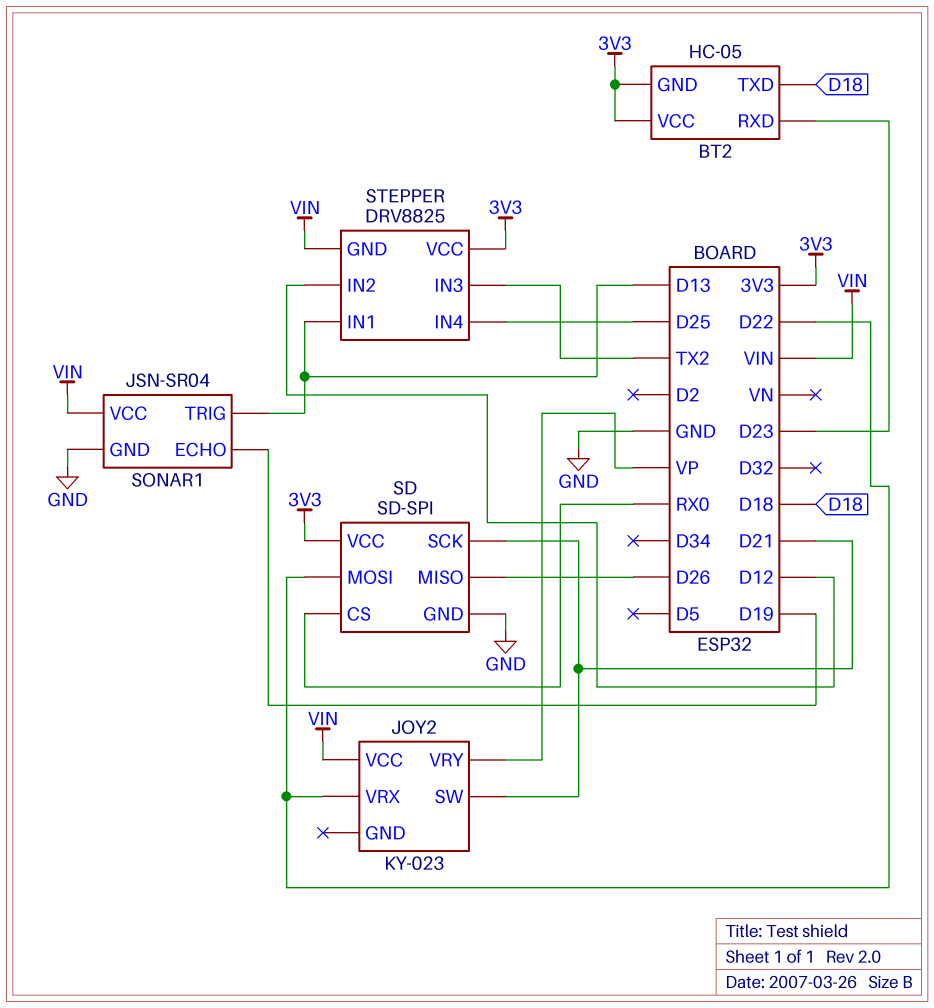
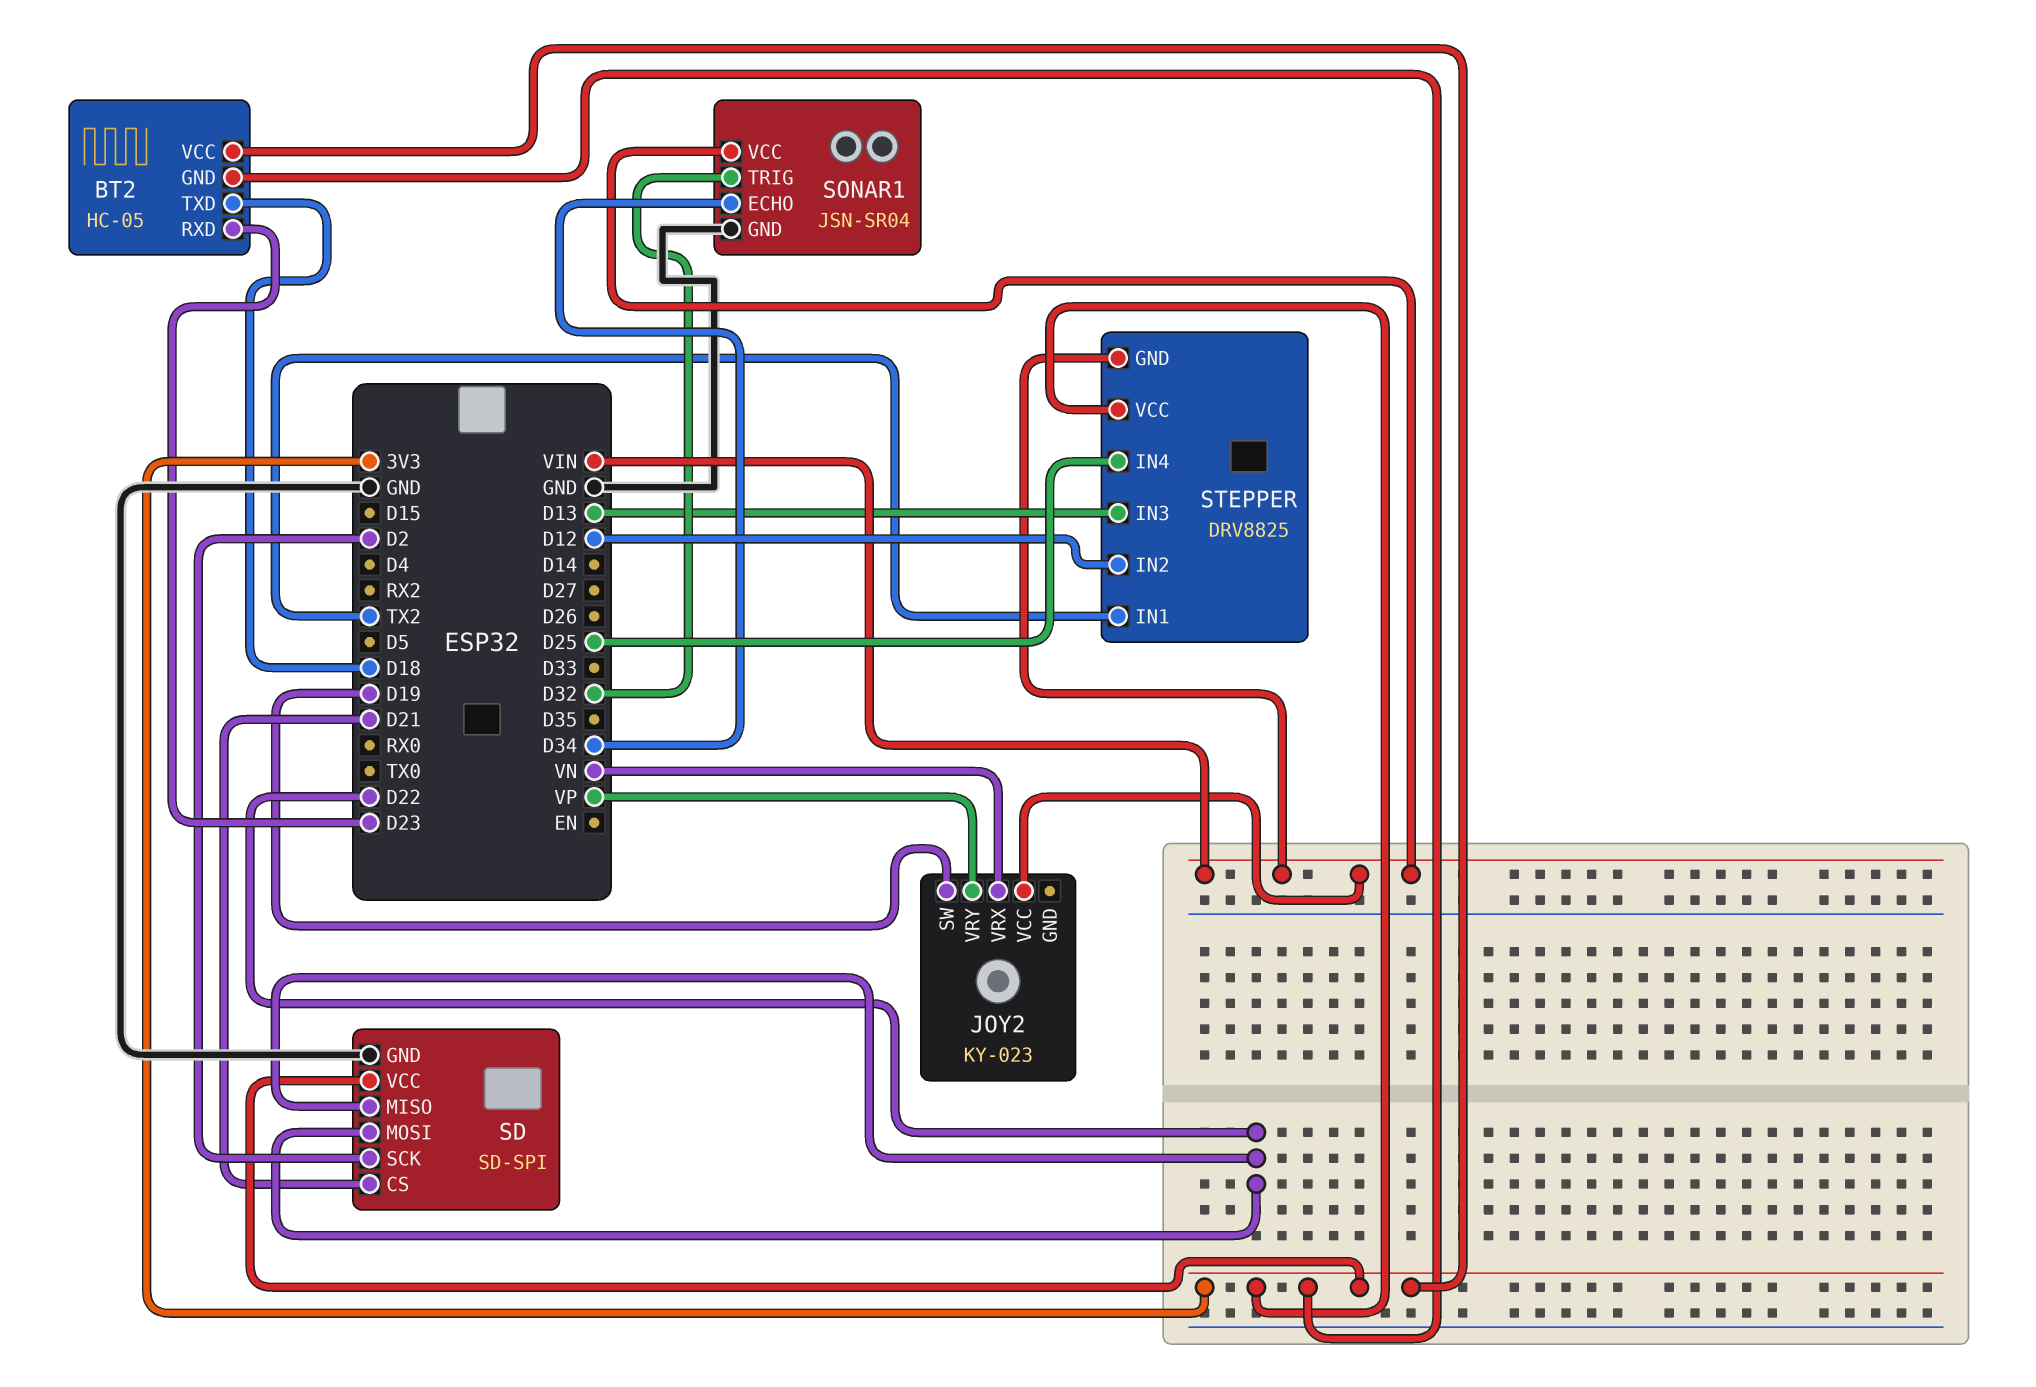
JOY2 pin SW: D21 -> D19
JOY2 pin VRX: D22 -> VN
SD pin CS: RX0 -> D21
SD pin MISO: D26 -> D22
SD pin SCK: D21 -> D2
SONAR1 pin ECHO: D19 -> D34
SONAR1 pin TRIG: D13 -> D32
STEPPER pin IN1: D13 -> TX2
STEPPER pin IN3: TX2 -> D13

